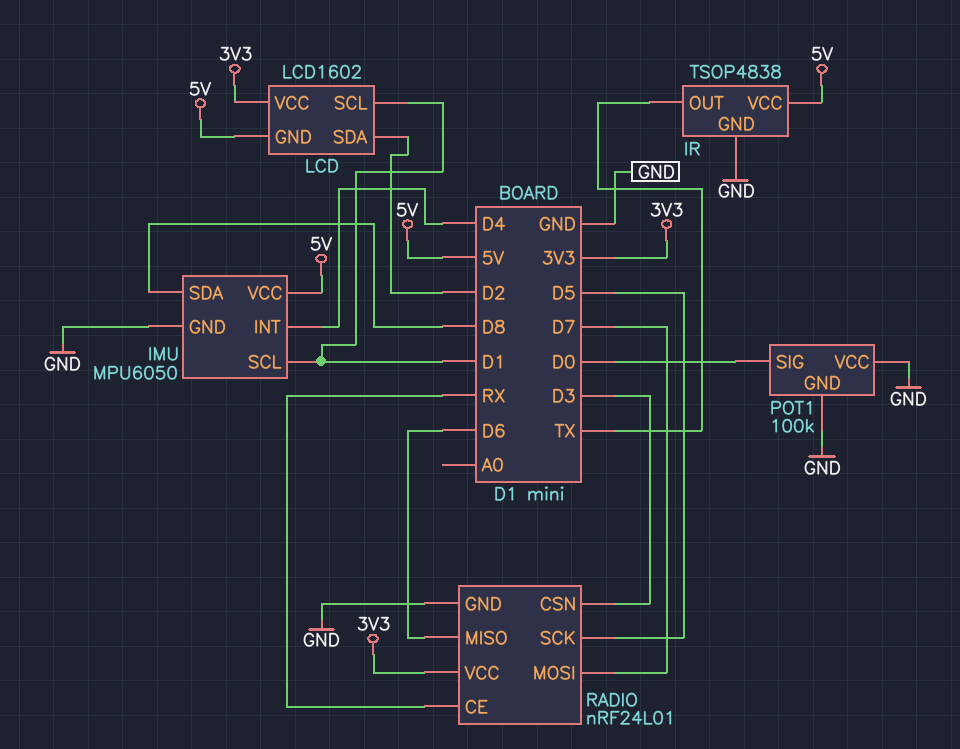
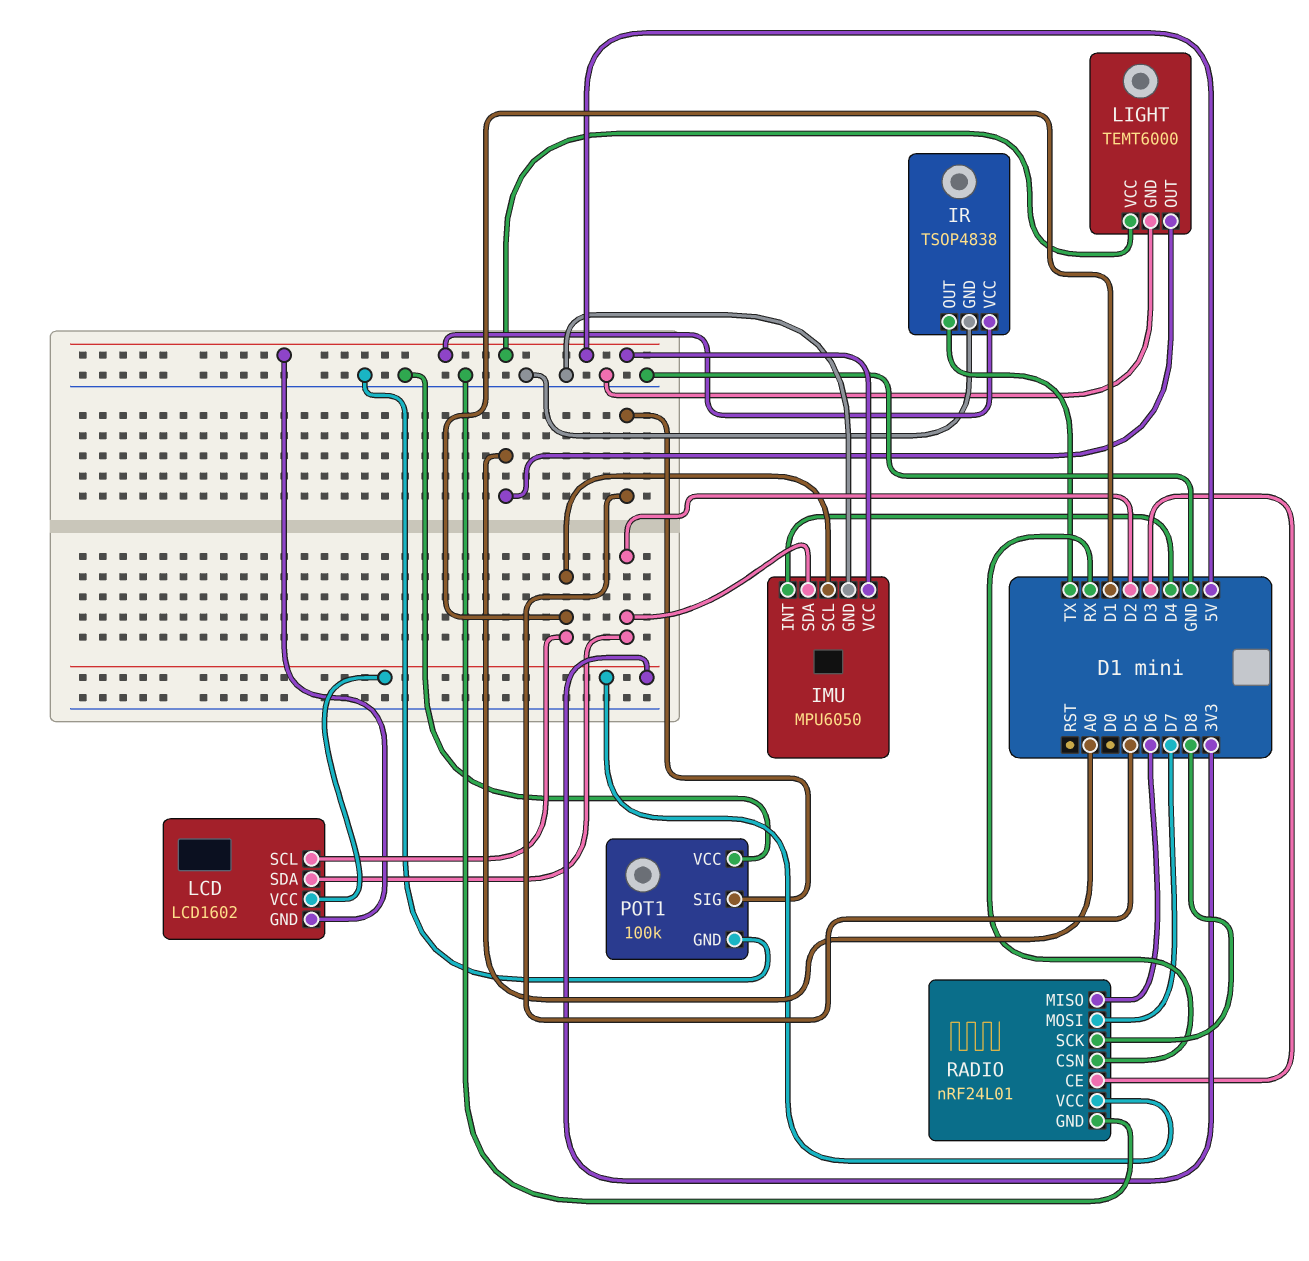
IMU pin SDA: D8 -> D2
LIGHT: none -> TEMT6000
LIGHT pin GND: none -> GND
LIGHT pin OUT: none -> A0
LIGHT pin VCC: none -> 5V
POT1 pin SIG: D0 -> D5
RADIO pin CE: RX -> D3
RADIO pin CSN: D3 -> RX
RADIO pin SCK: D5 -> D8

